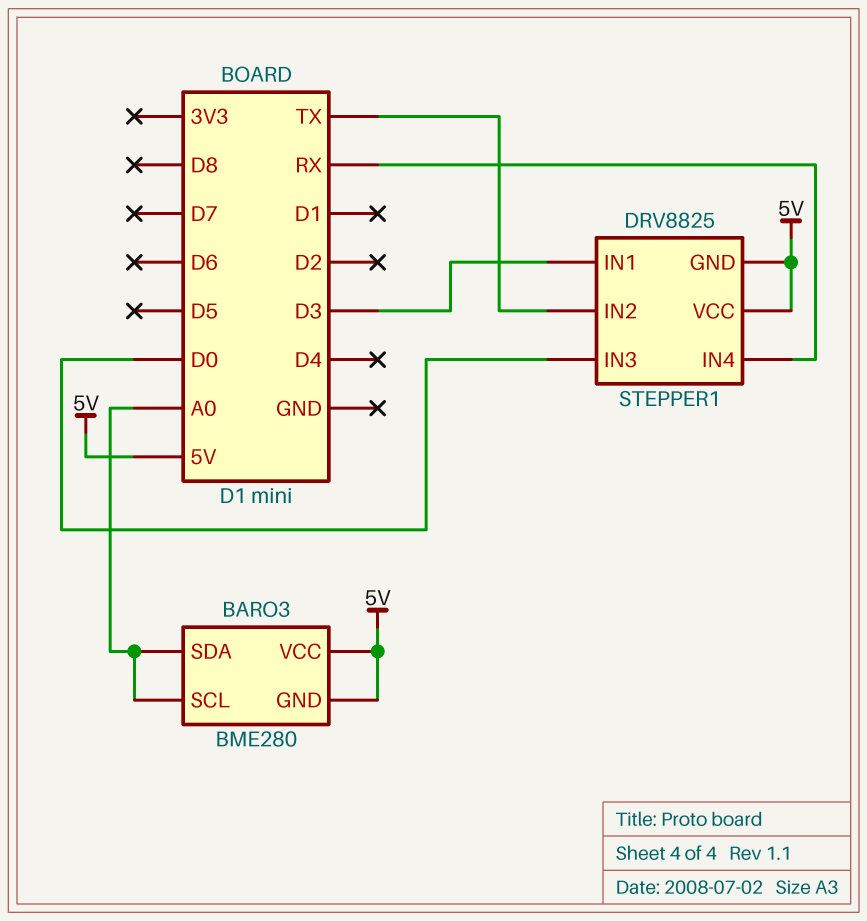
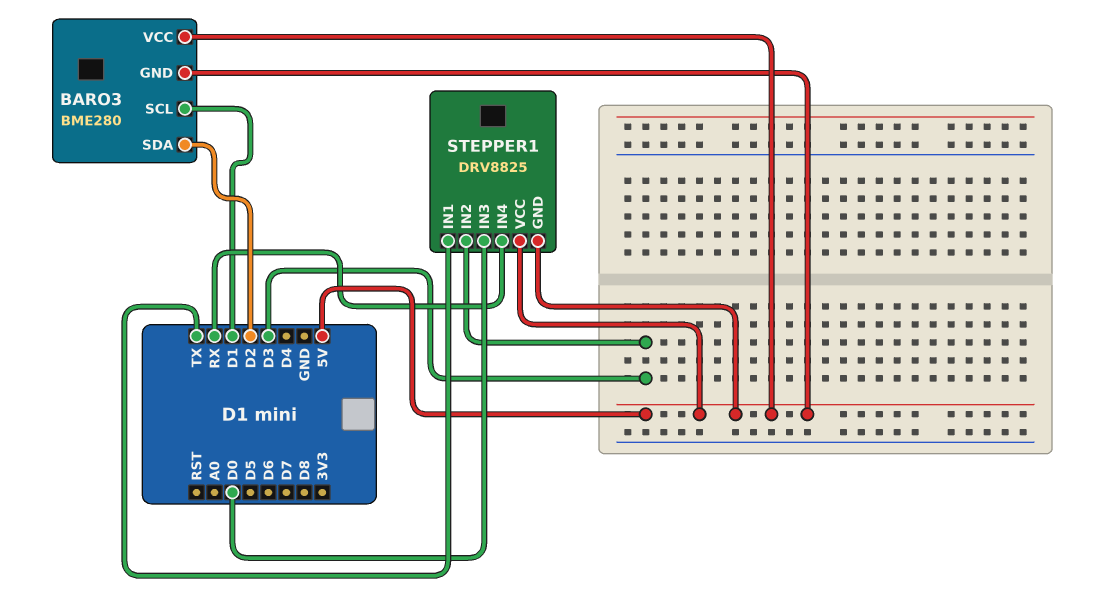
BARO3 pin SCL: A0 -> D1
BARO3 pin SDA: A0 -> D2
STEPPER1 pin IN1: D3 -> TX
STEPPER1 pin IN2: TX -> D3

